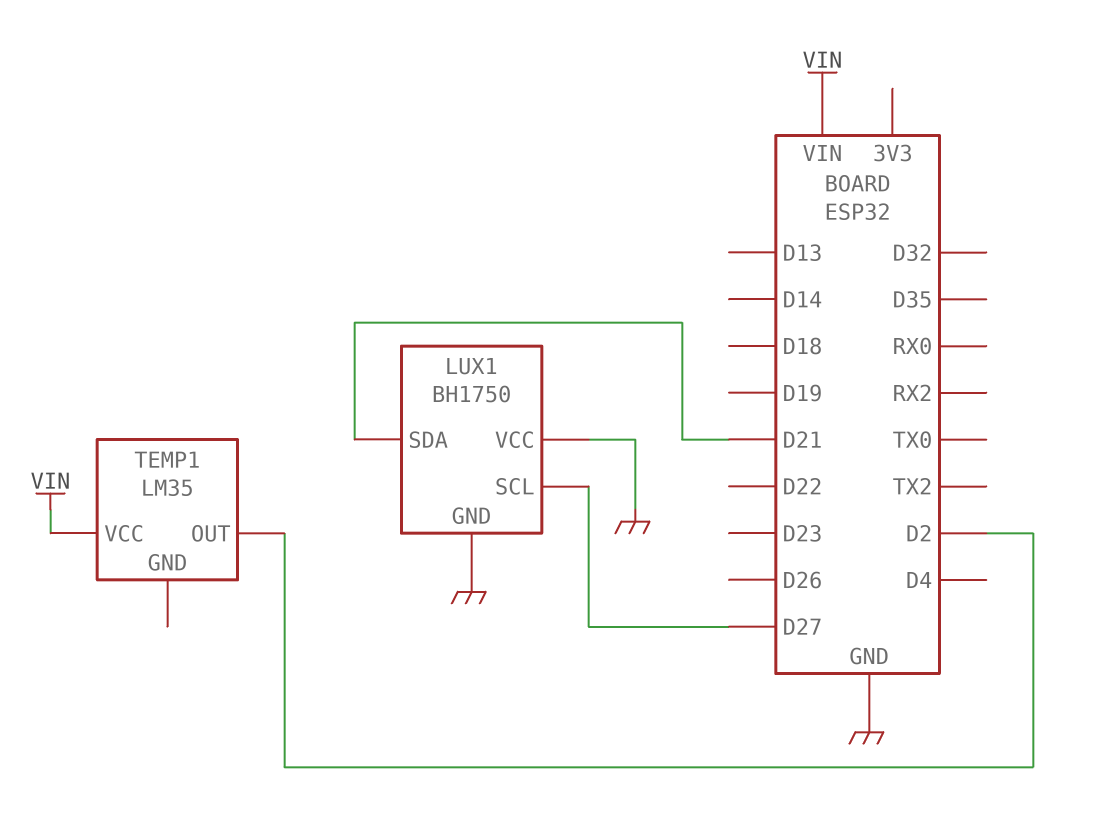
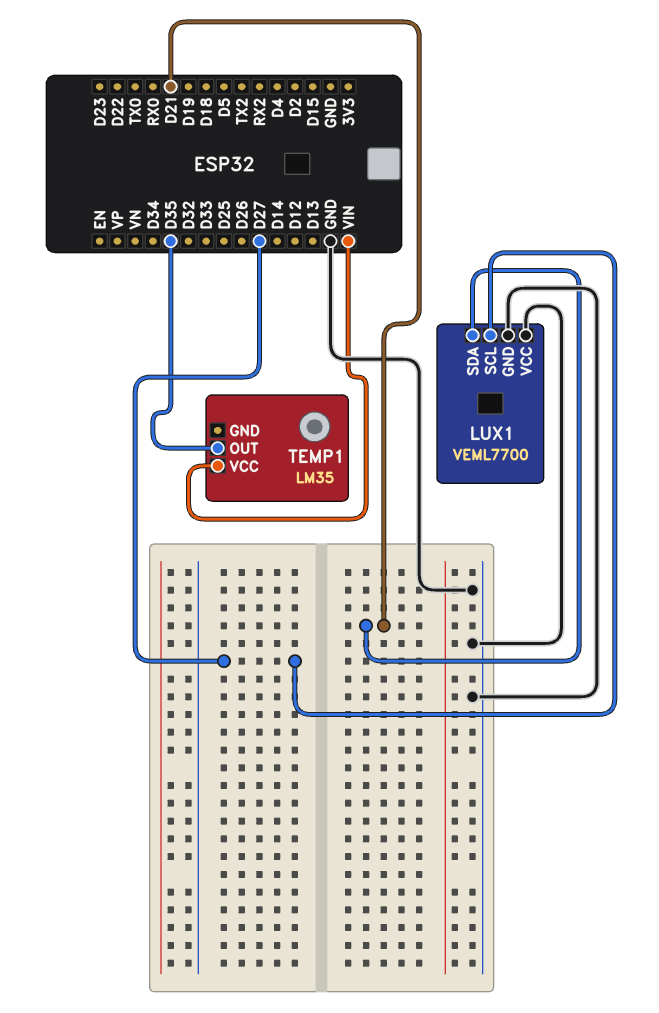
LUX1: BH1750 -> VEML7700
TEMP1 pin OUT: D2 -> D35

